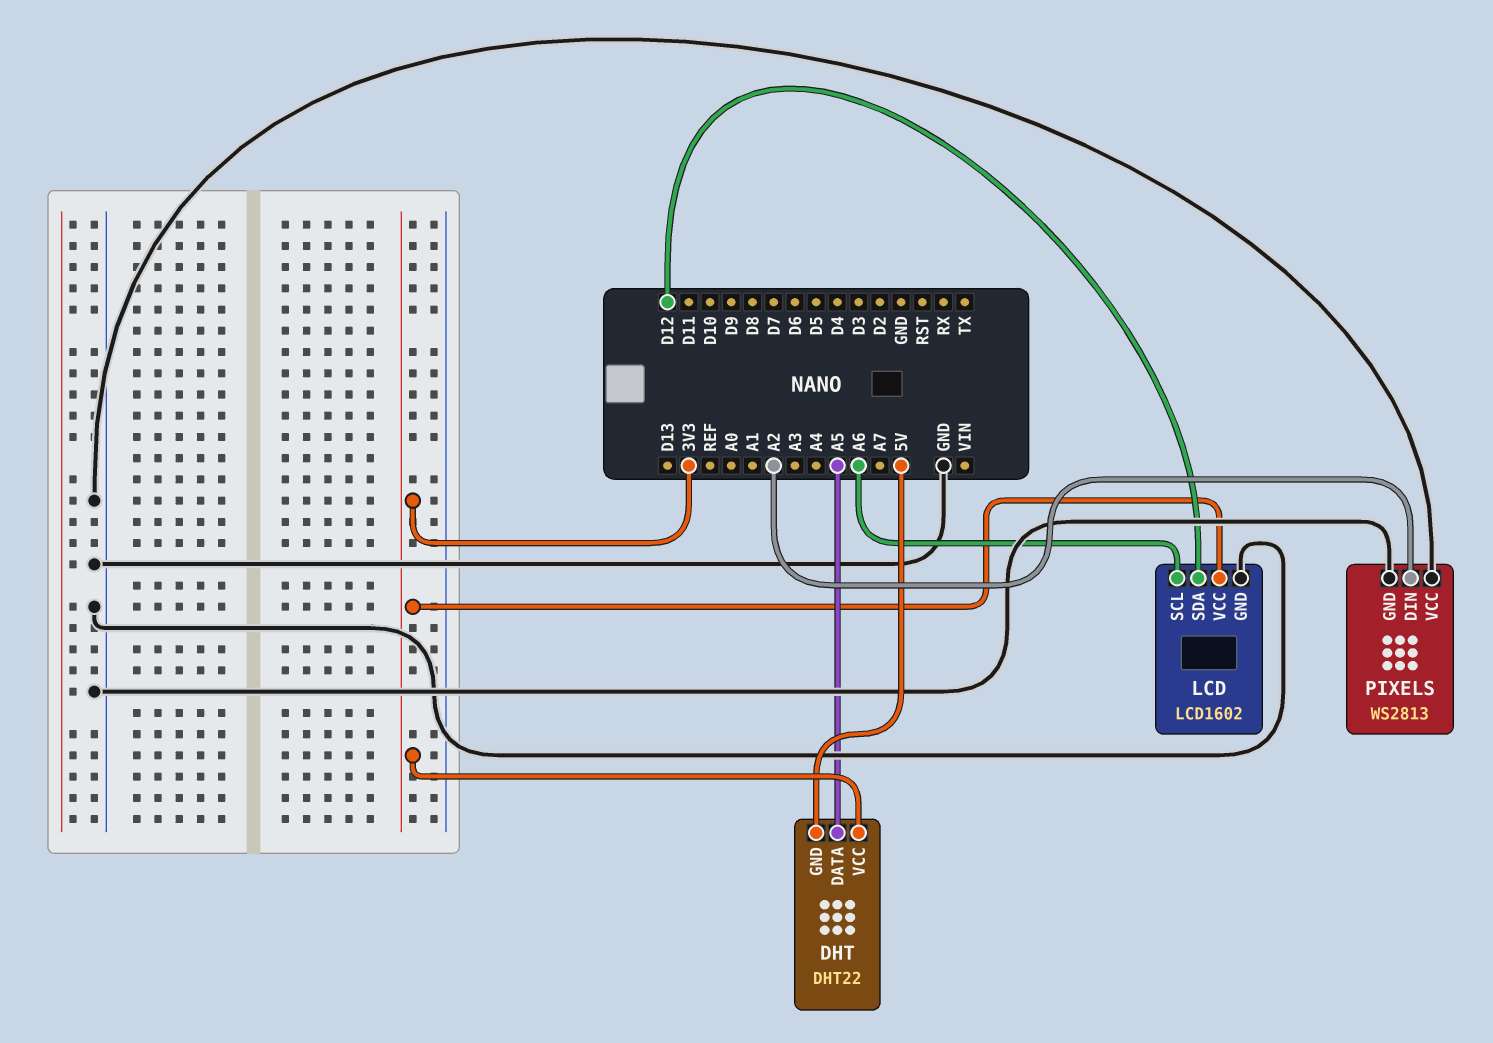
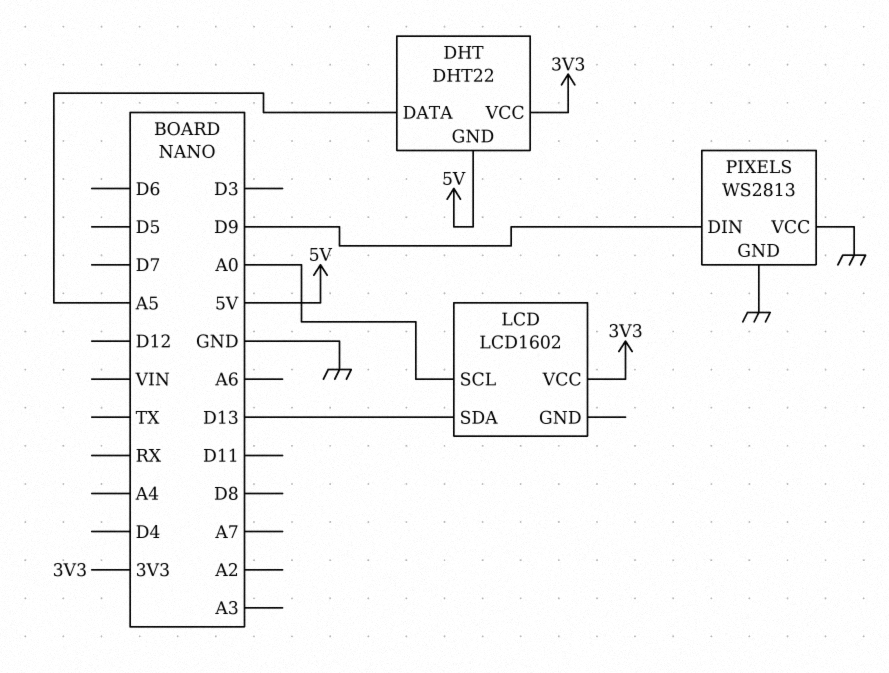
LCD pin GND: GND -> none
LCD pin SCL: A6 -> A0
LCD pin SDA: D12 -> D13
PIXELS pin DIN: A2 -> D9

